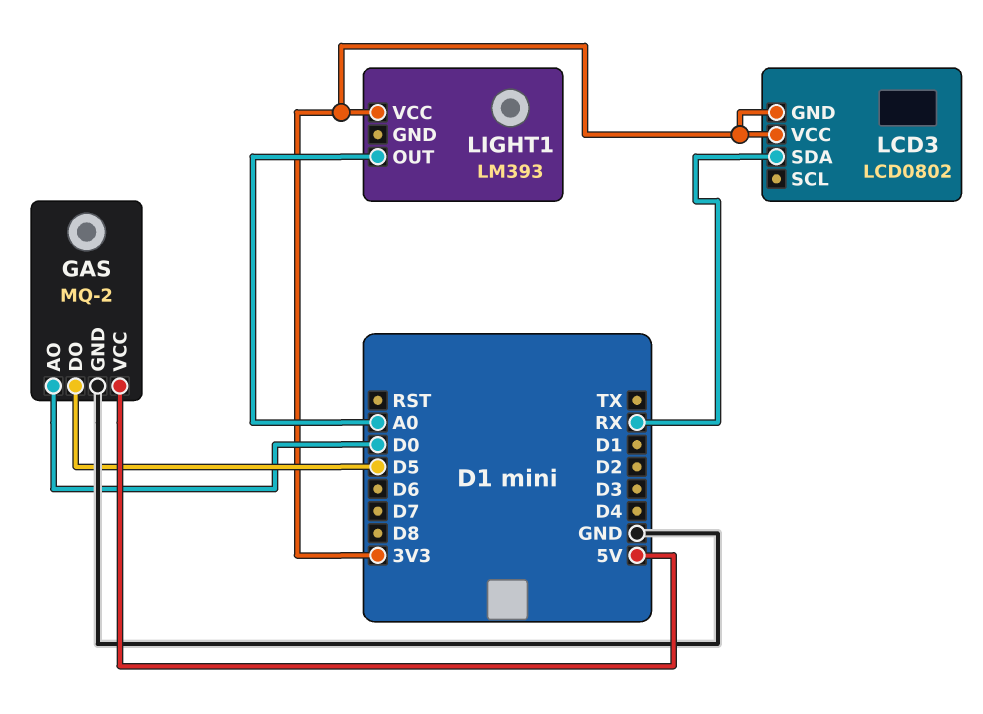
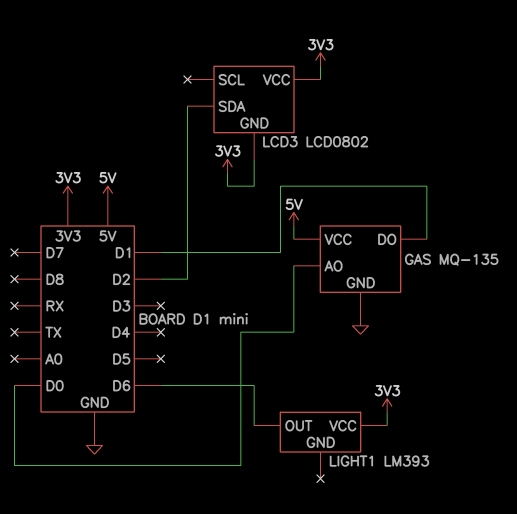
GAS: MQ-2 -> MQ-135
GAS pin DO: D5 -> D1
LCD3 pin SDA: RX -> D2
LIGHT1 pin OUT: A0 -> D6

